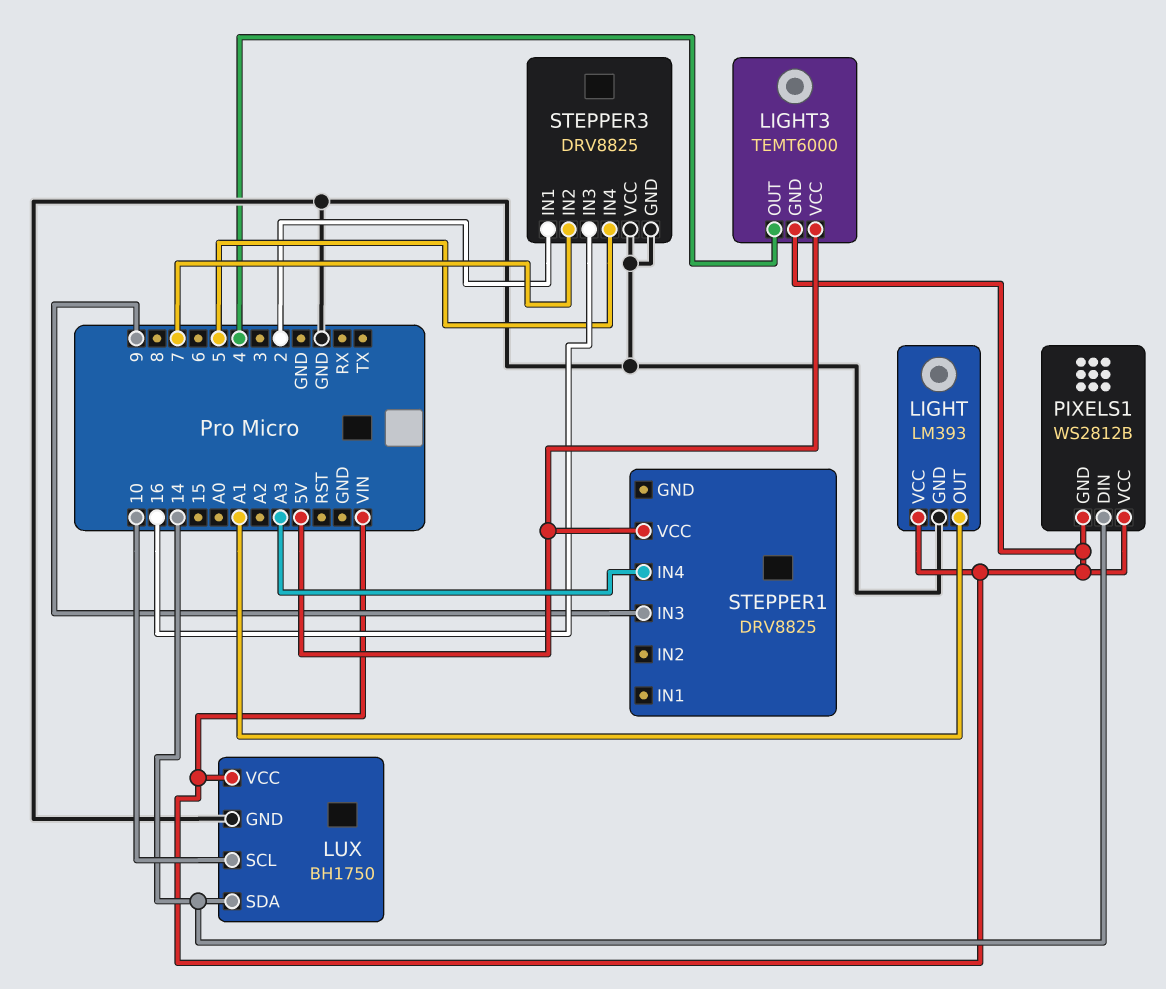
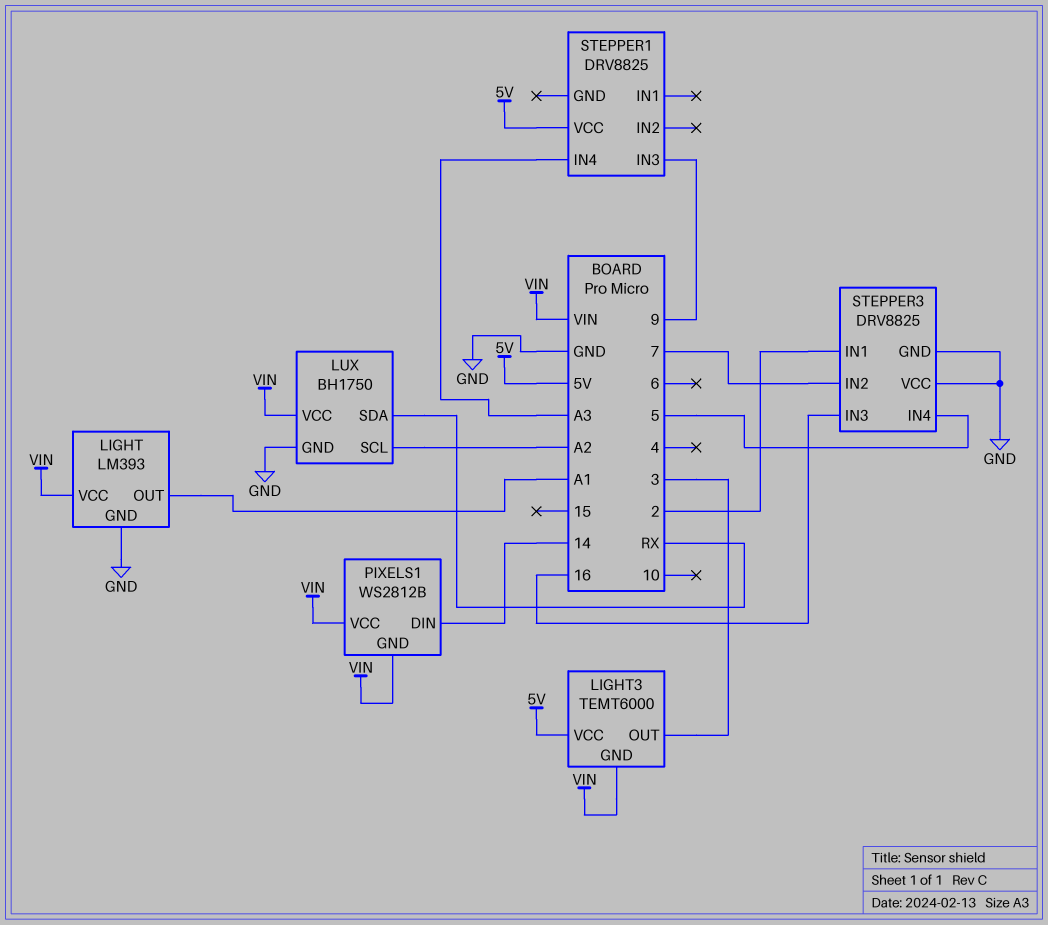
LIGHT3 pin OUT: 4 -> 3
LUX pin SCL: 10 -> A2
LUX pin SDA: 14 -> RX

